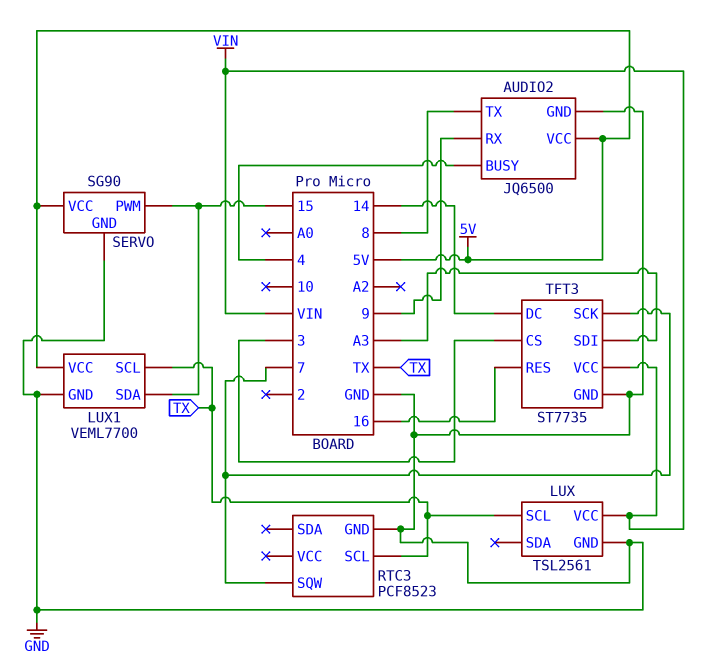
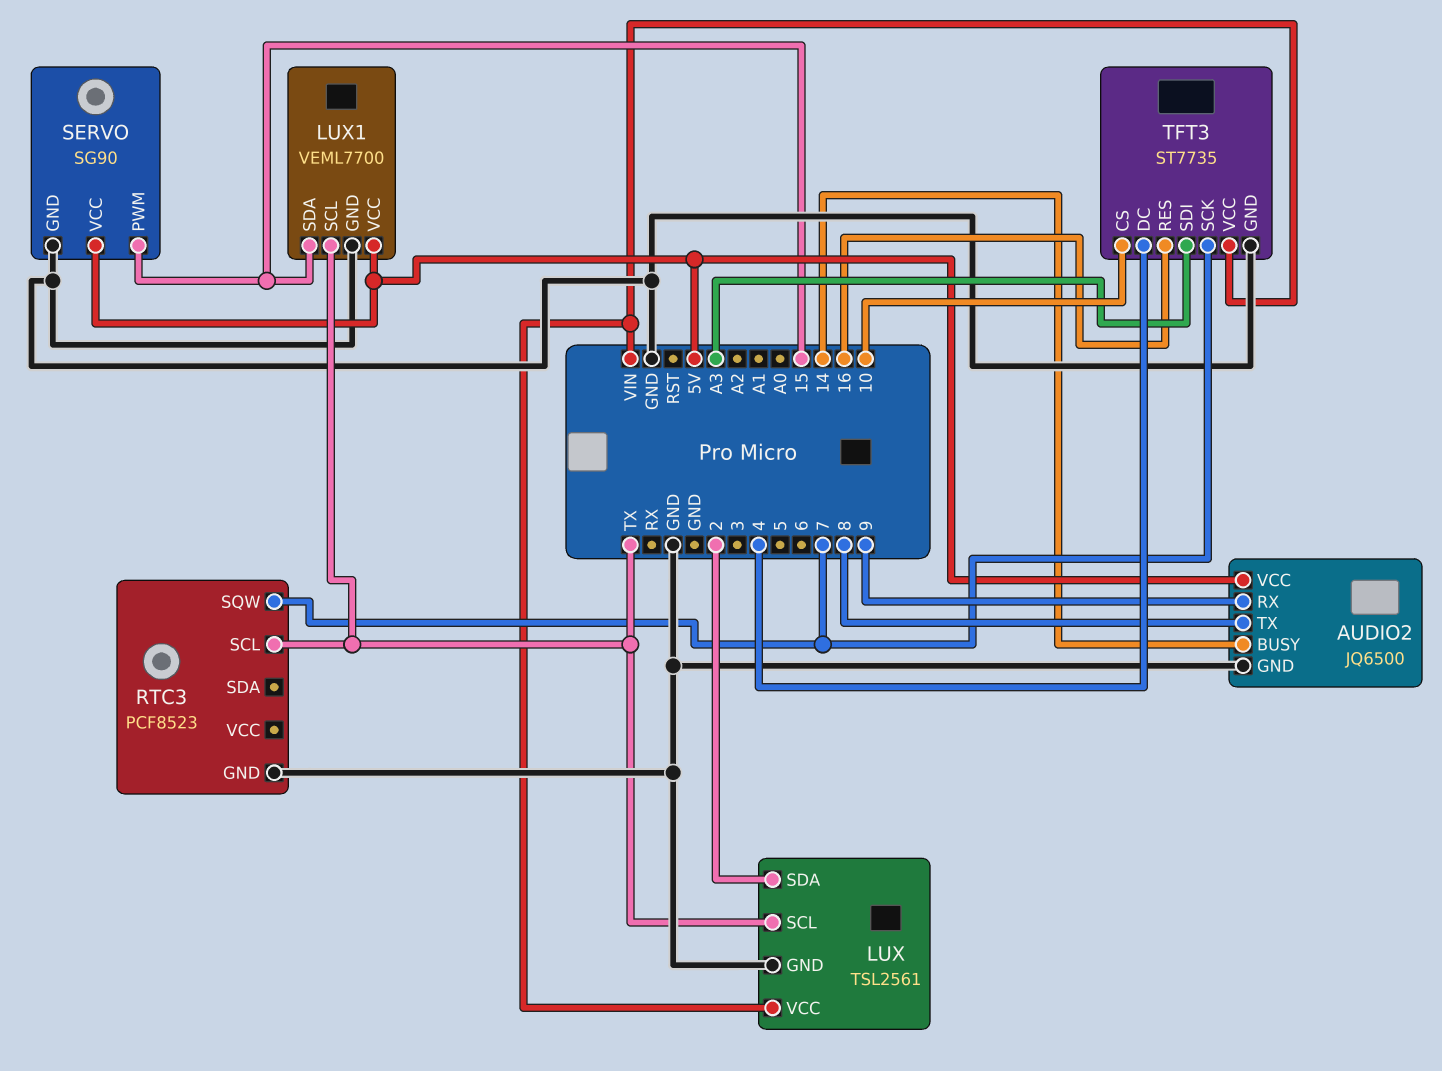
AUDIO2 pin BUSY: 4 -> 14
LUX pin SDA: none -> 2
TFT3 pin CS: 3 -> 10
TFT3 pin DC: 14 -> 4

